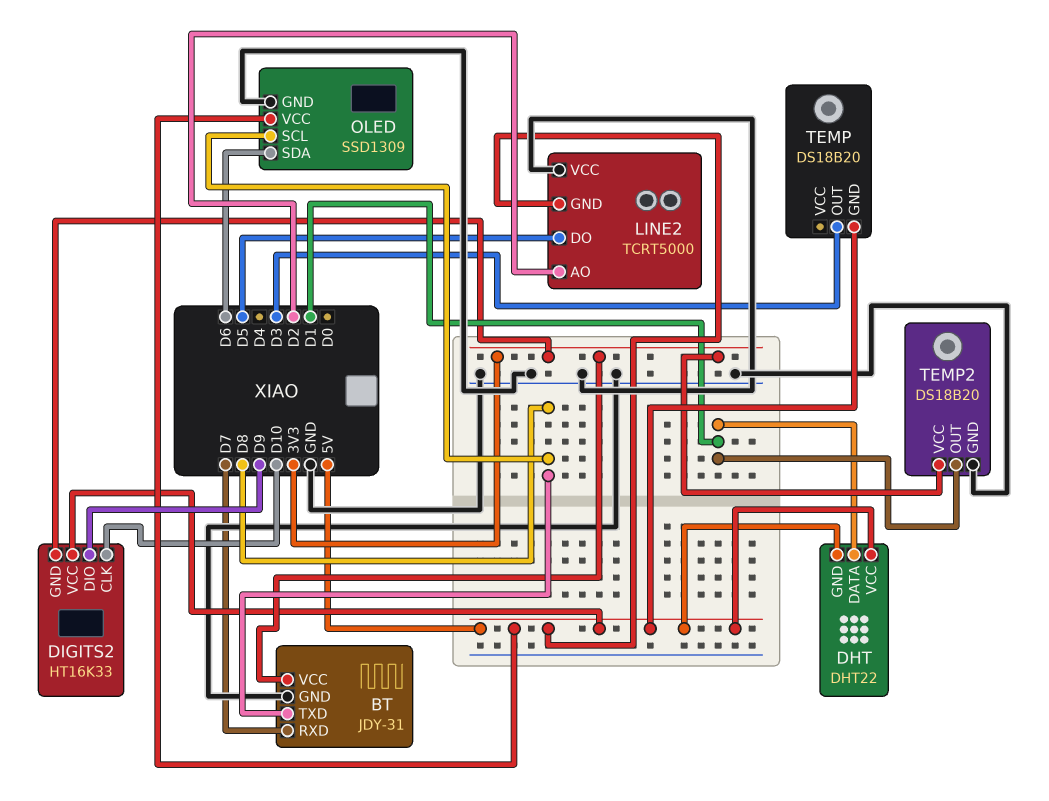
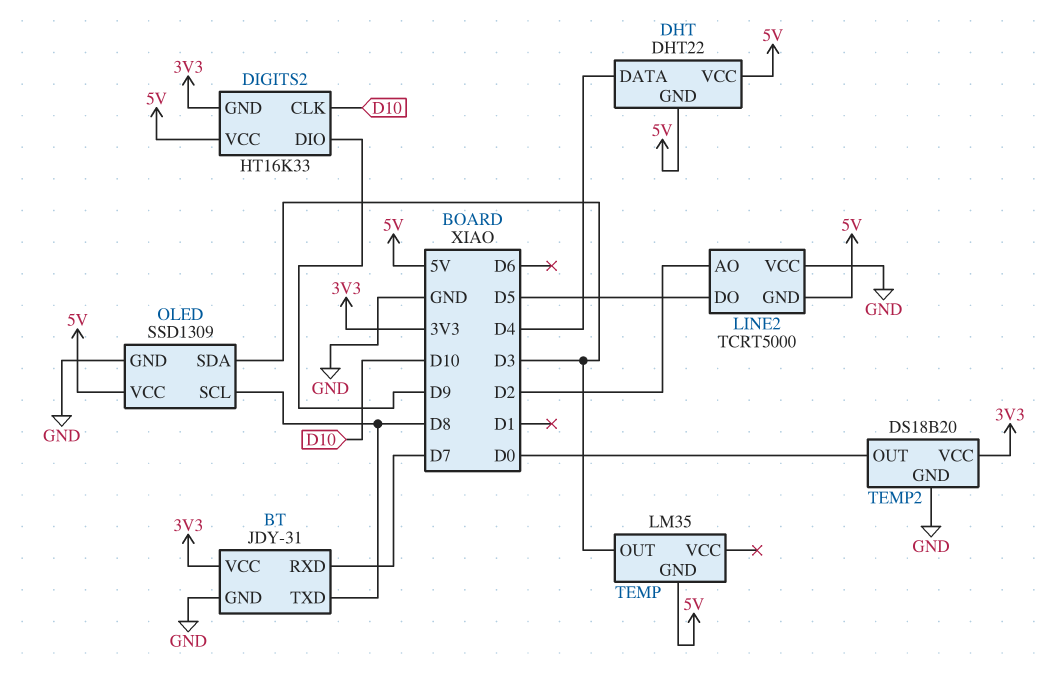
DHT pin DATA: D1 -> D4
OLED pin SDA: D6 -> D3
TEMP: DS18B20 -> LM35
TEMP2 pin OUT: D1 -> D0

